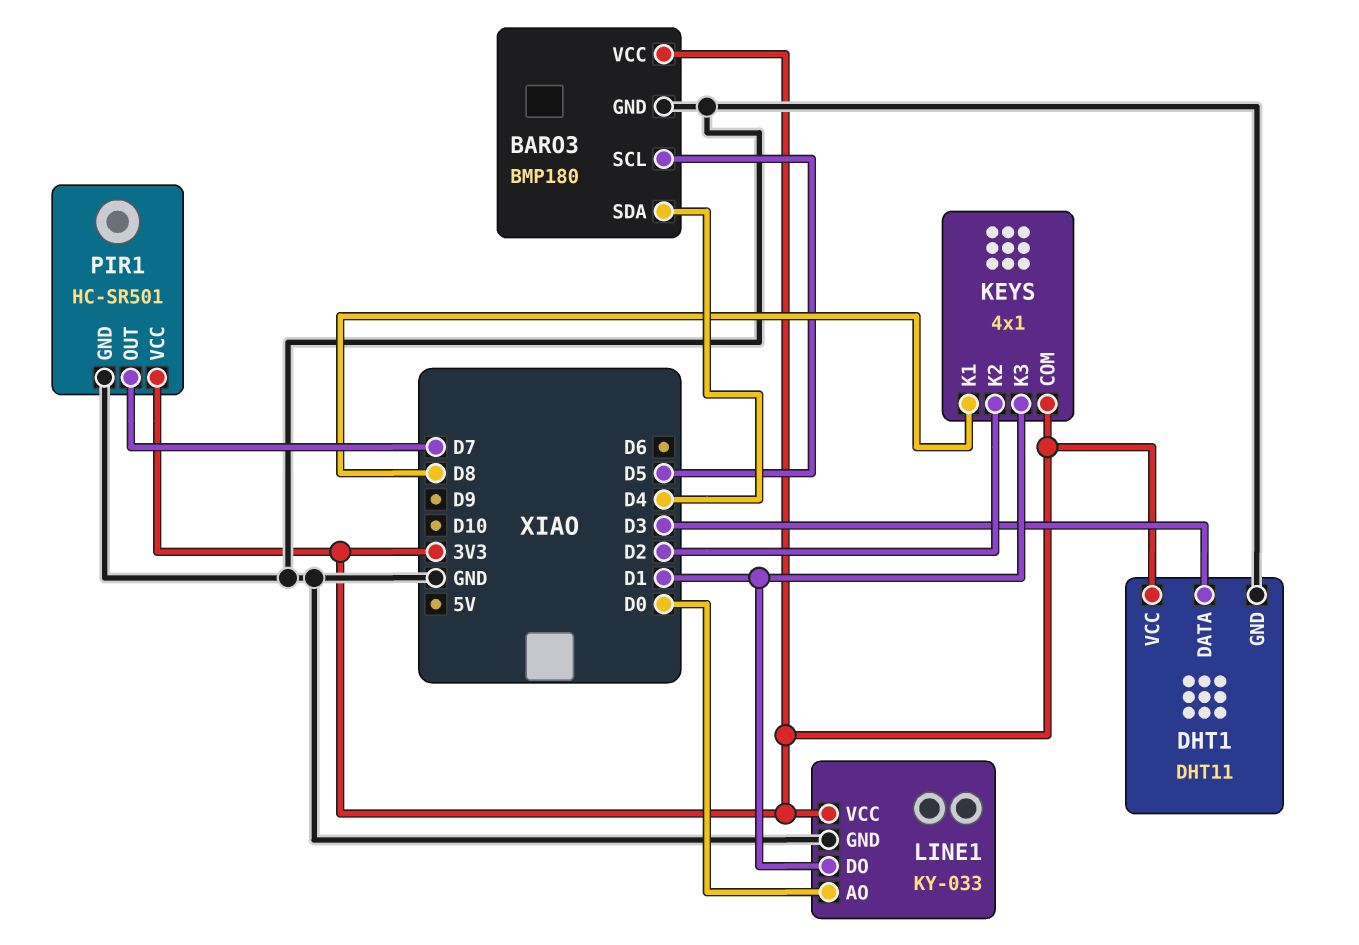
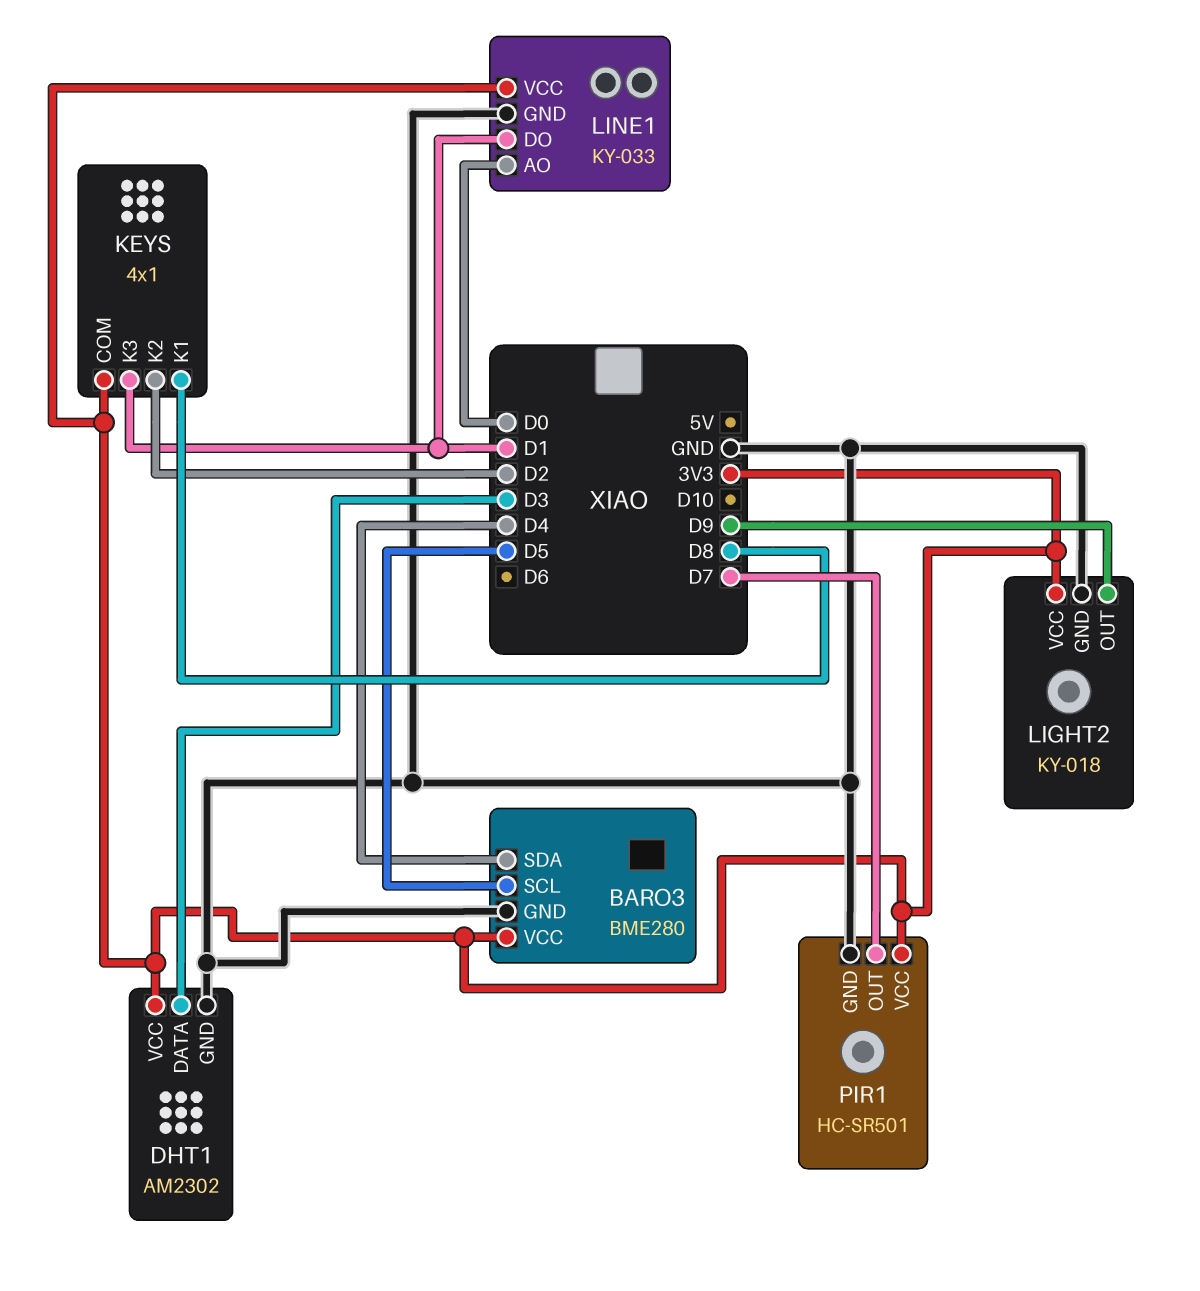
BARO3: BMP180 -> BME280
DHT1: DHT11 -> AM2302
LIGHT2: none -> KY-018
LIGHT2 pin GND: none -> GND
LIGHT2 pin OUT: none -> D9
LIGHT2 pin VCC: none -> 3V3

